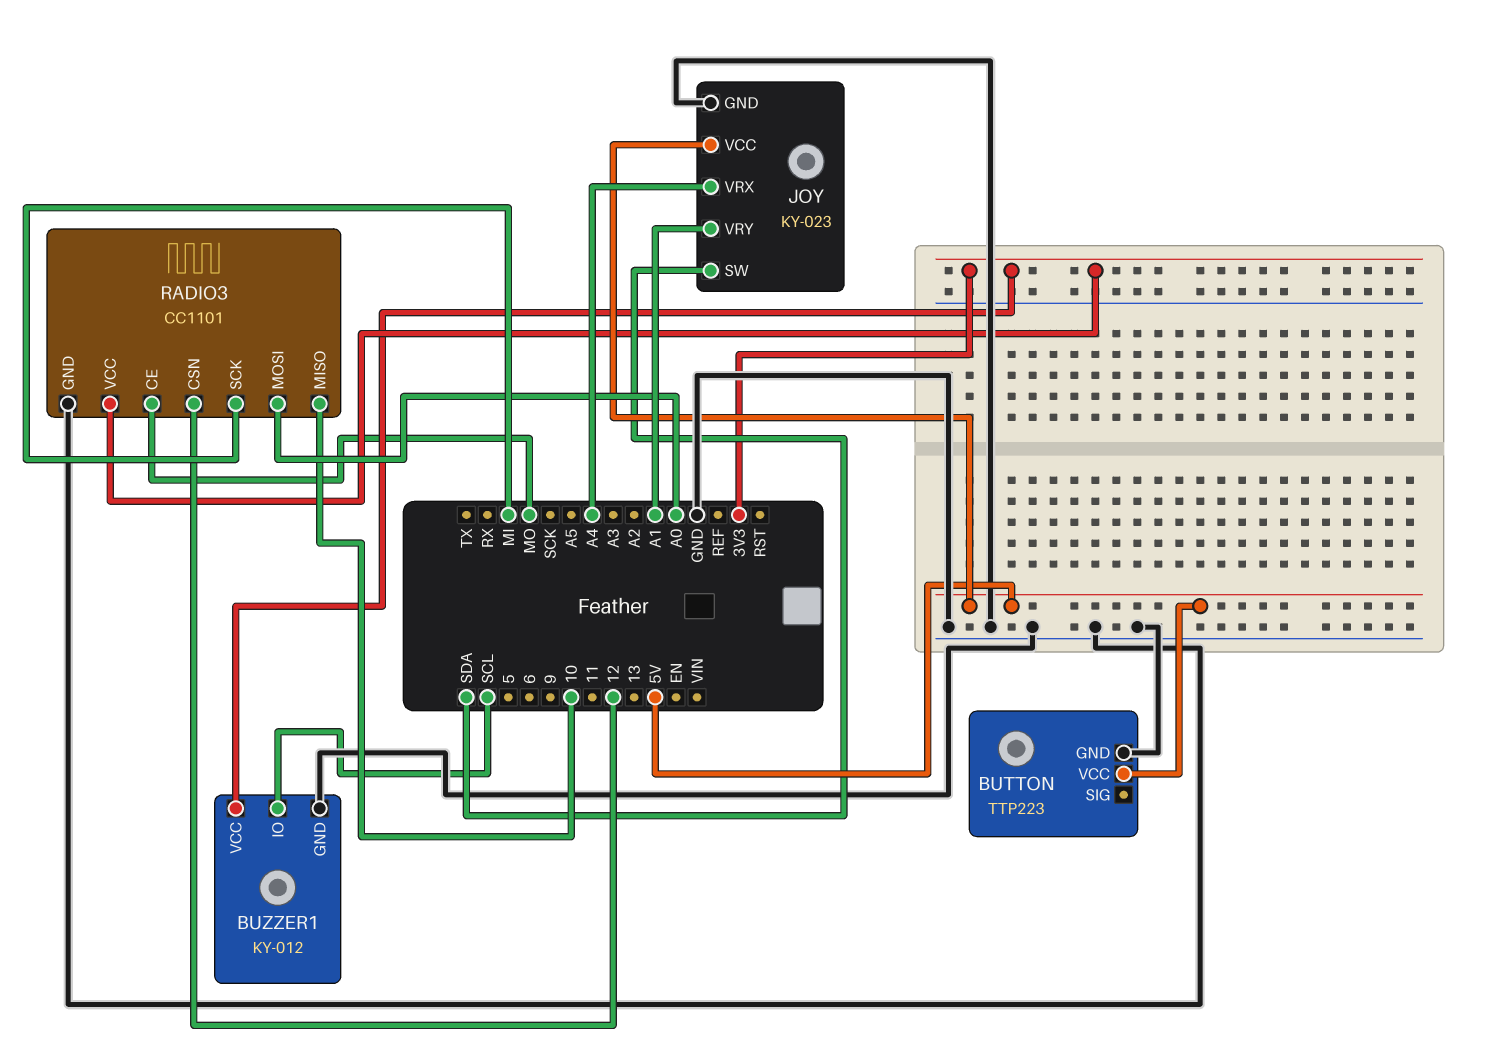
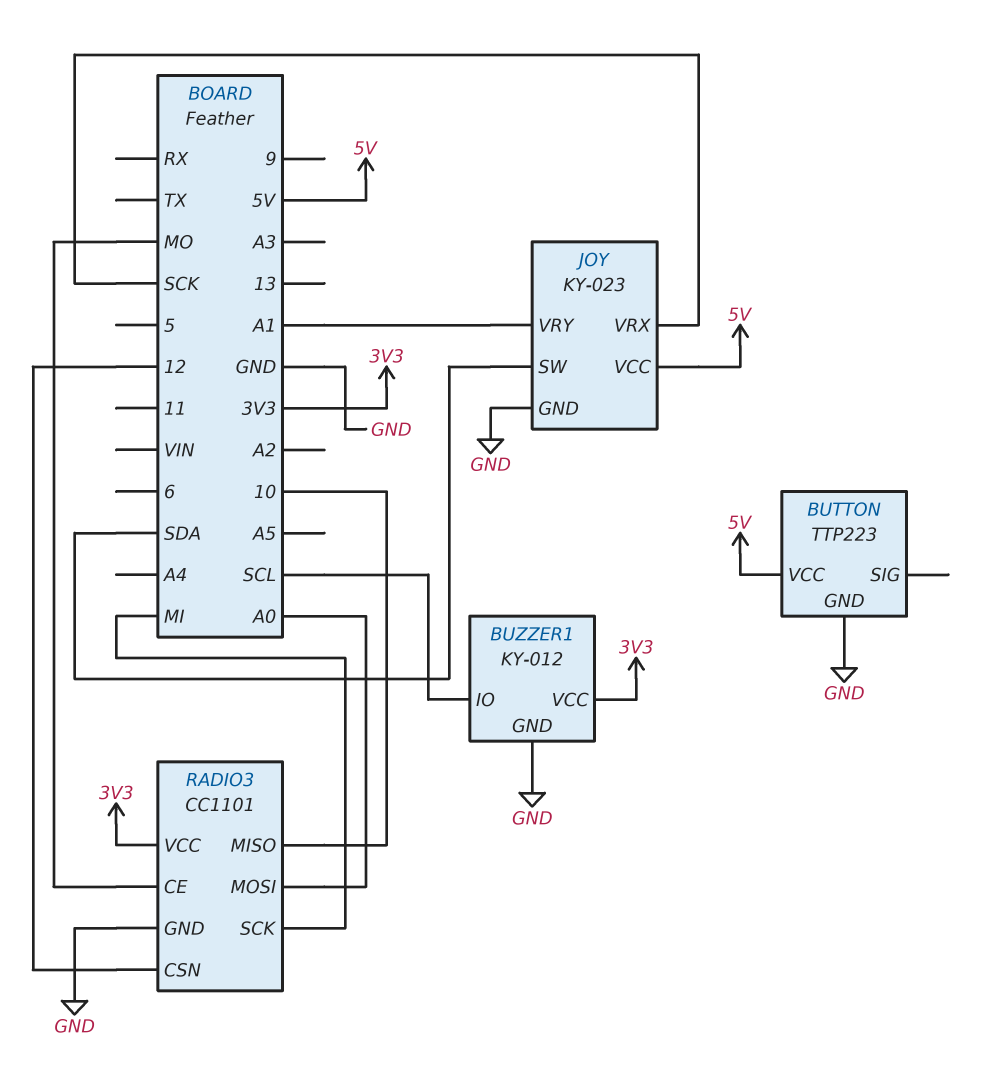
JOY pin VRX: A4 -> SCK

